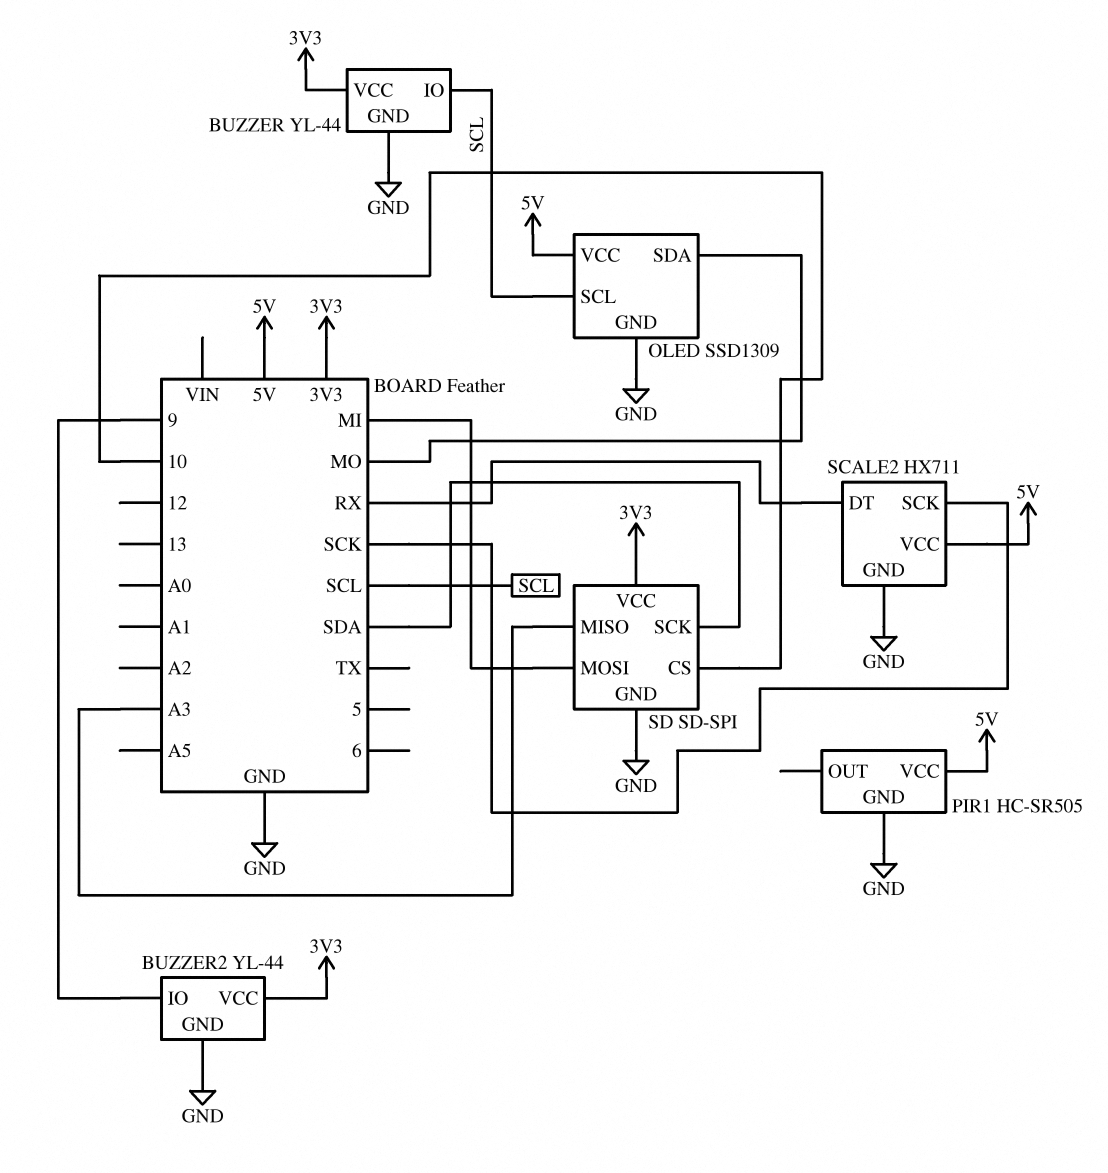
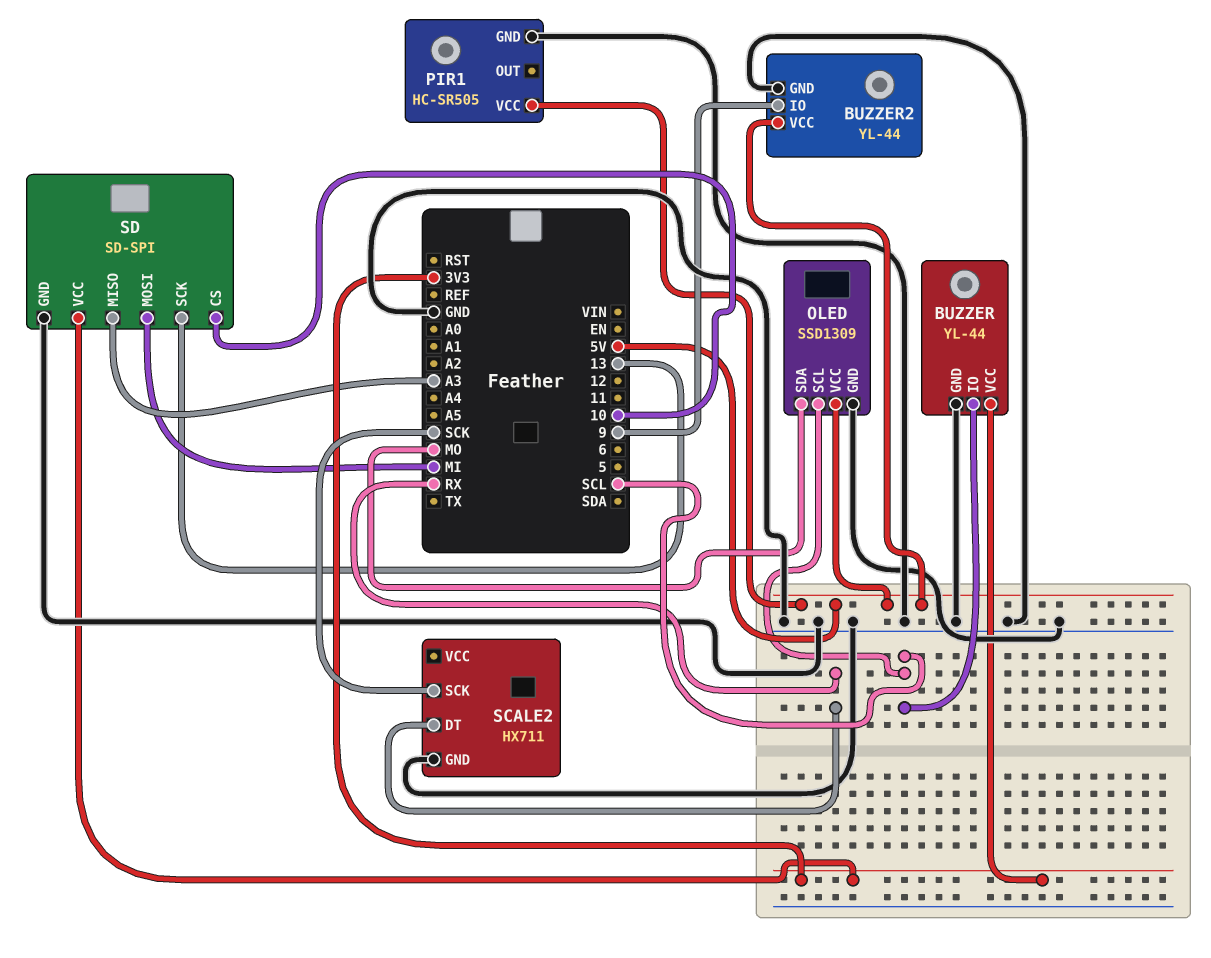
BUZZER2 pin VCC: 3V3 -> 5V
SCALE2 pin VCC: 5V -> none
SD pin SCK: SDA -> 13

